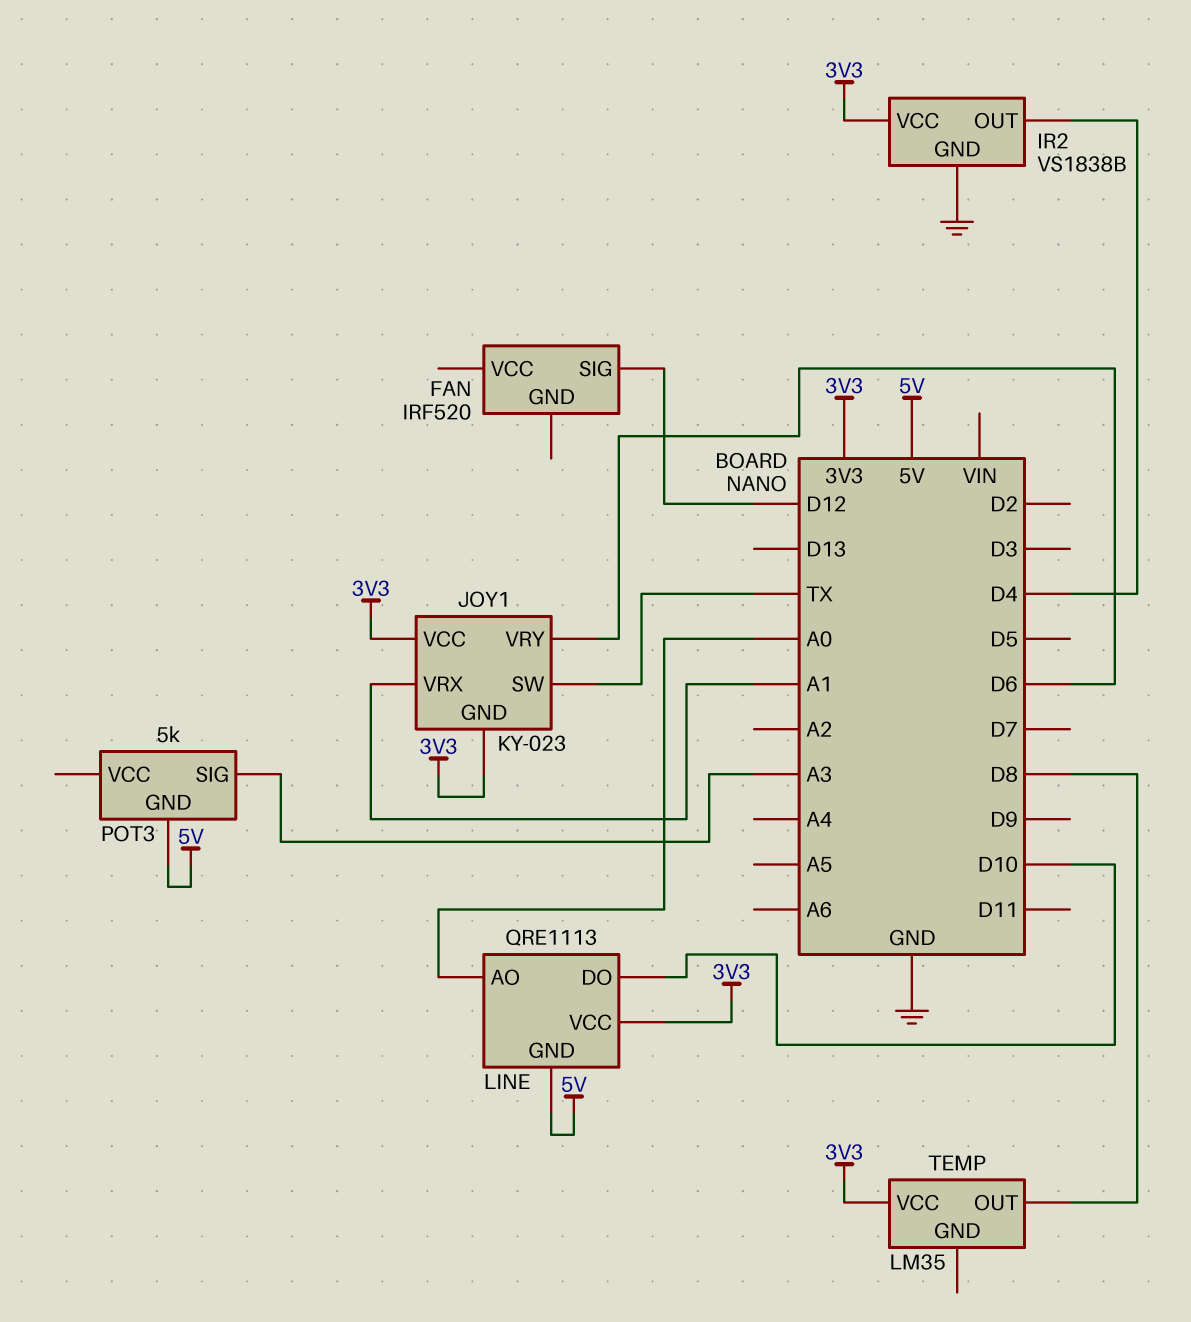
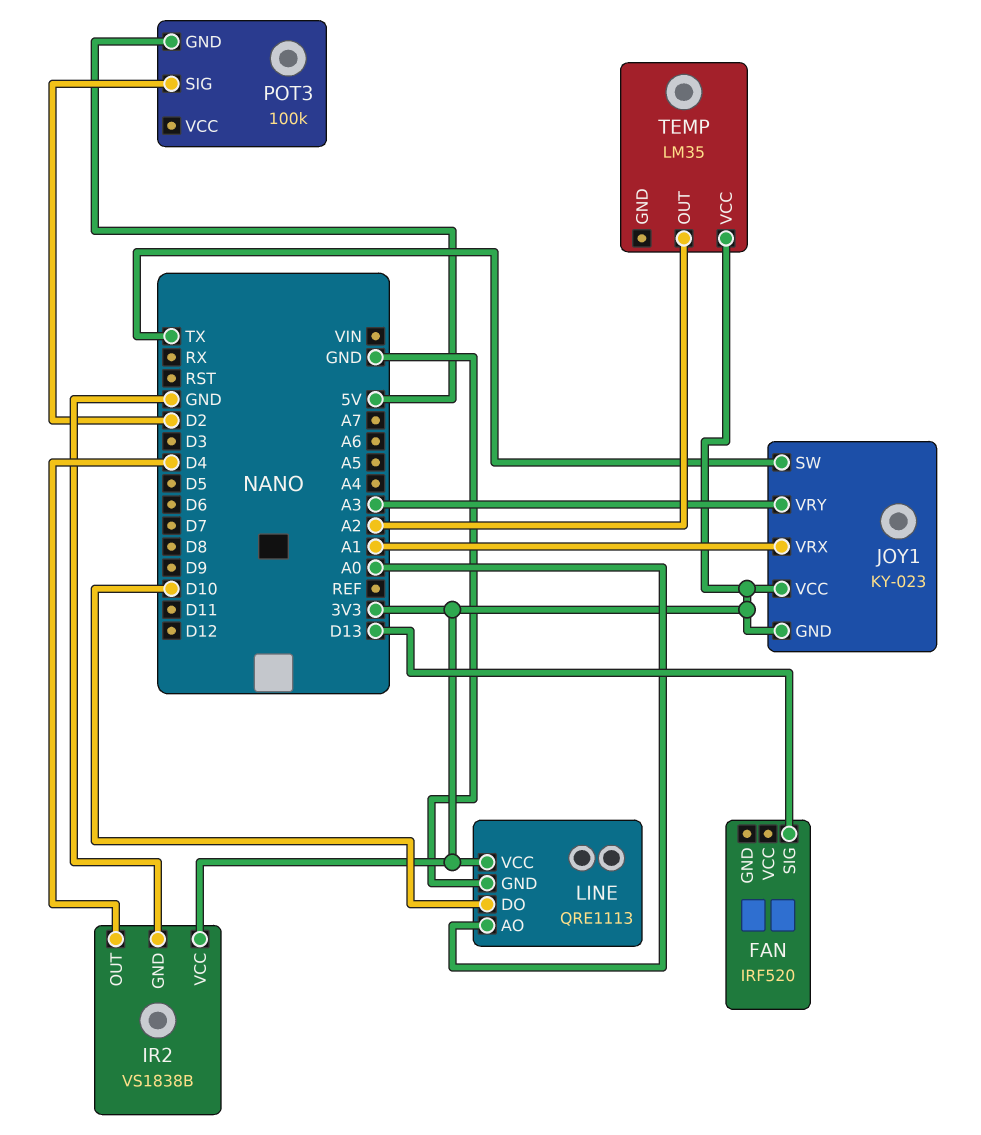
FAN pin SIG: D12 -> D13
JOY1 pin VRY: D6 -> A3
LINE pin GND: 5V -> GND
POT3: 5k -> 100k
POT3 pin SIG: A3 -> D2
TEMP pin OUT: D8 -> A2

